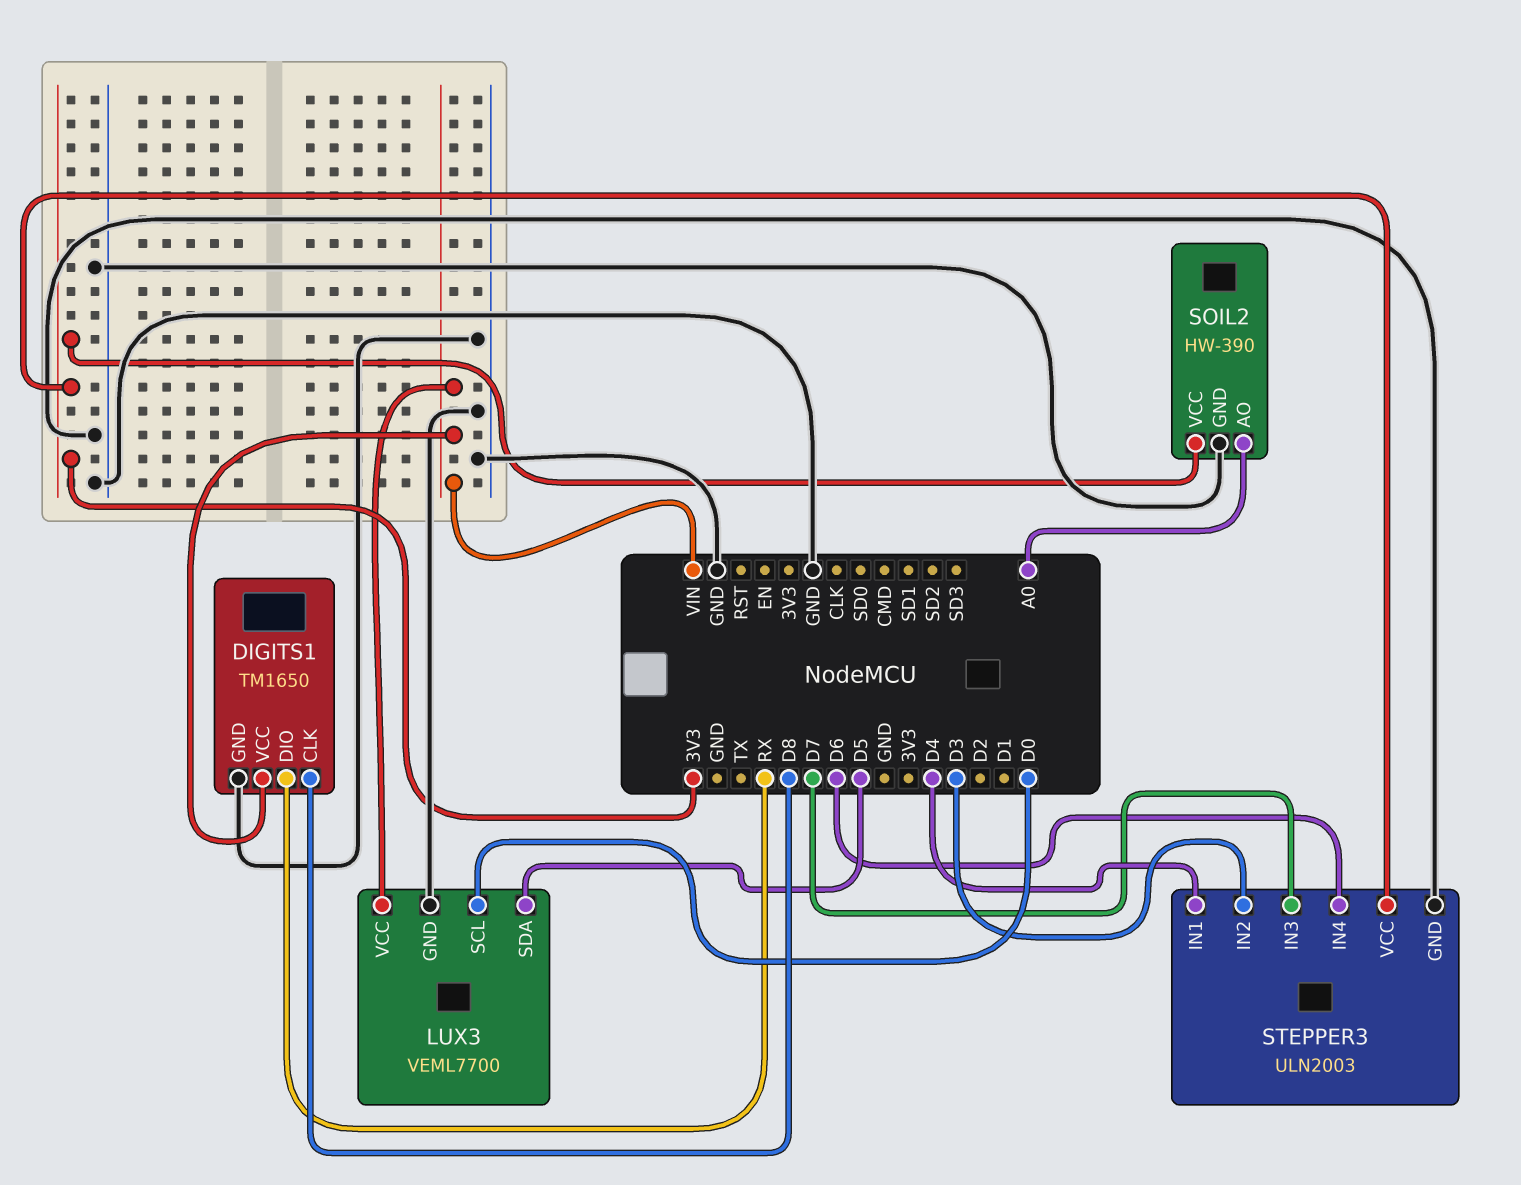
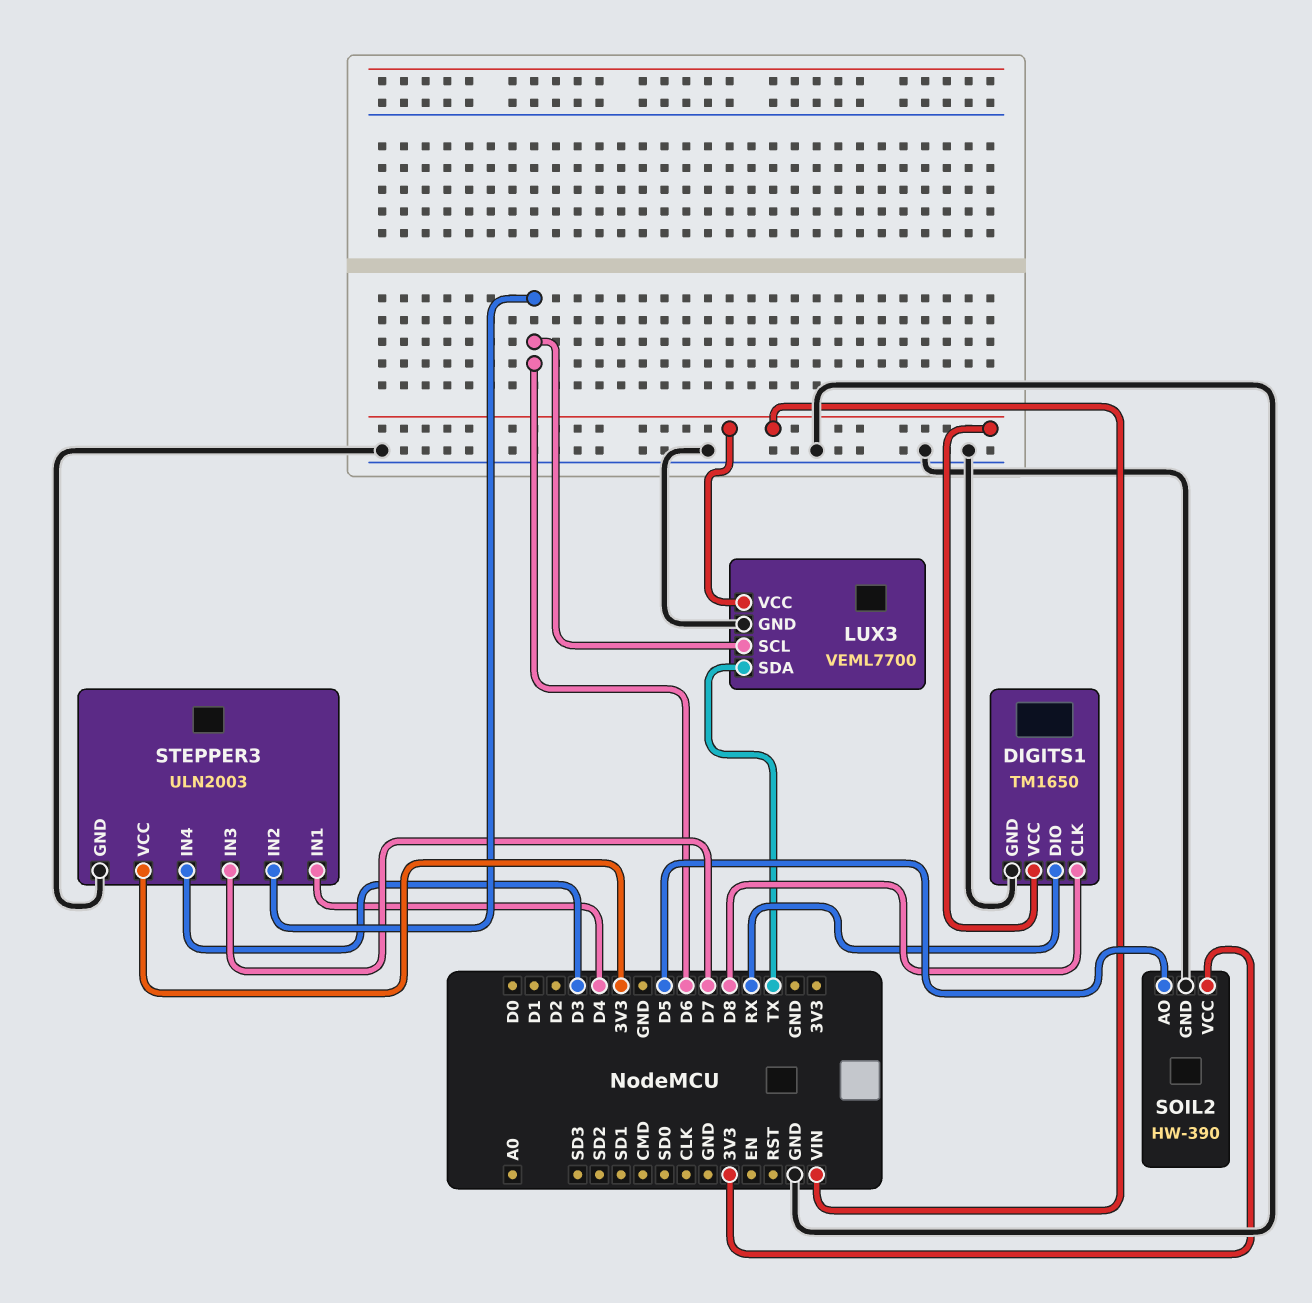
LUX3 pin SCL: D0 -> D6
LUX3 pin SDA: D5 -> TX
SOIL2 pin AO: A0 -> D5
STEPPER3 pin IN2: D3 -> D6
STEPPER3 pin IN4: D6 -> D3

